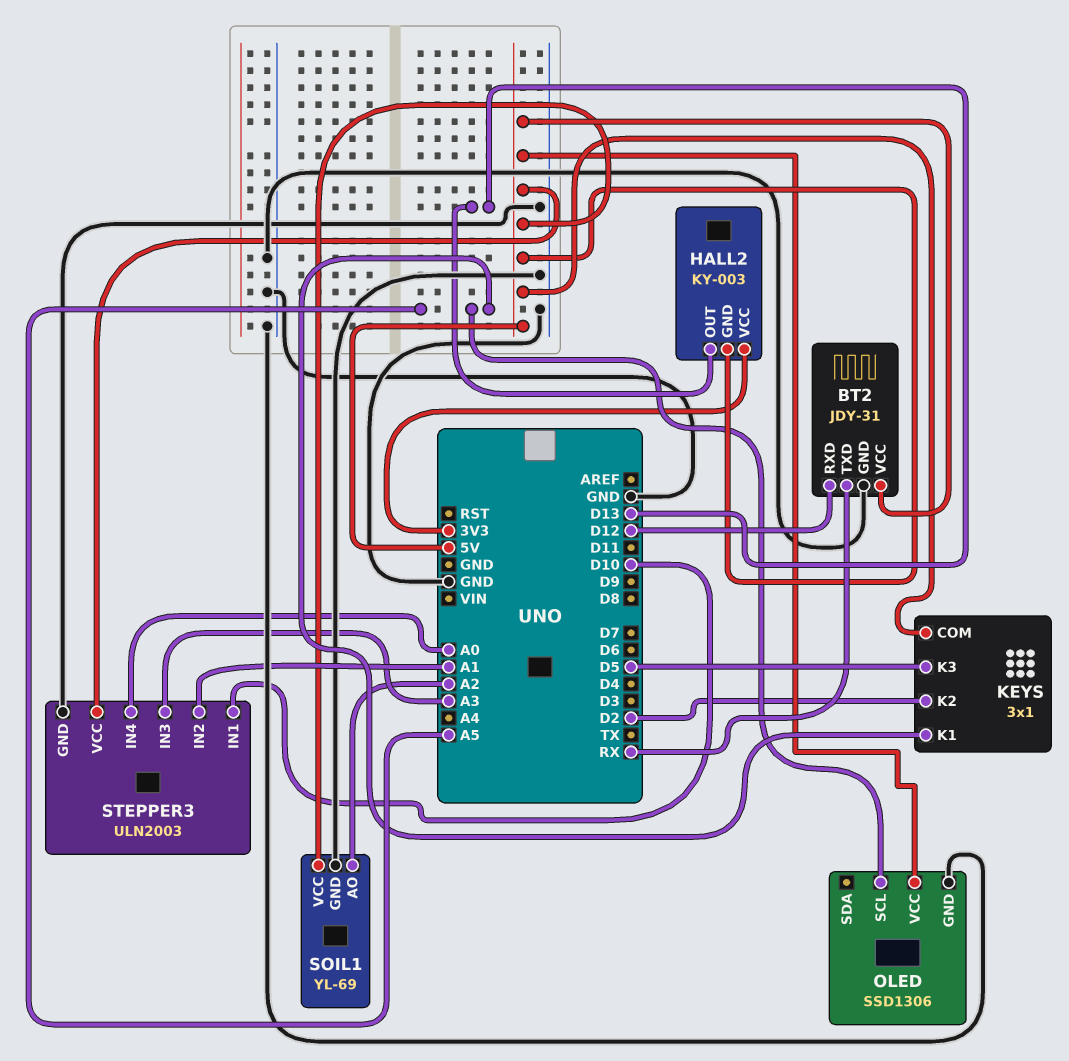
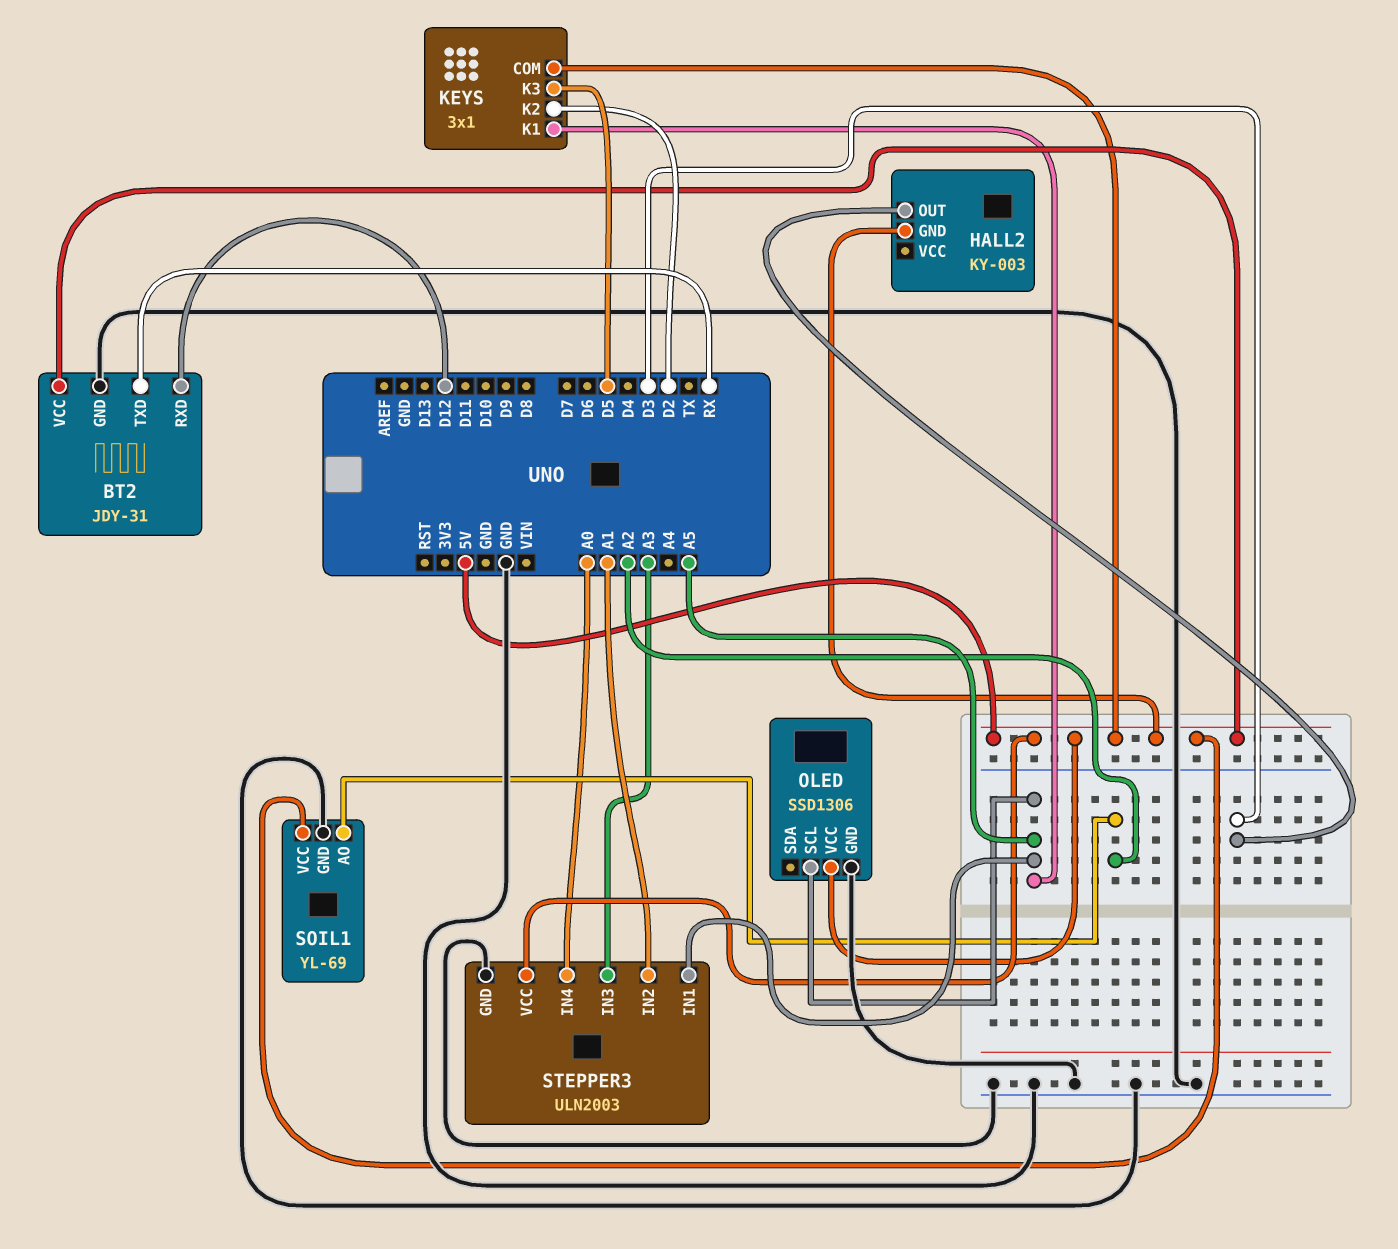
HALL2 pin OUT: D13 -> D3
HALL2 pin VCC: 3V3 -> none
STEPPER3 pin IN1: D10 -> A5

